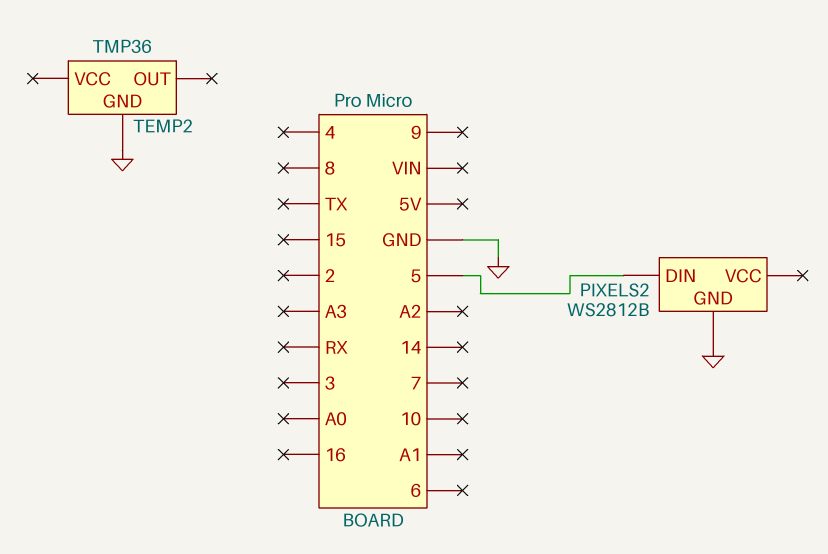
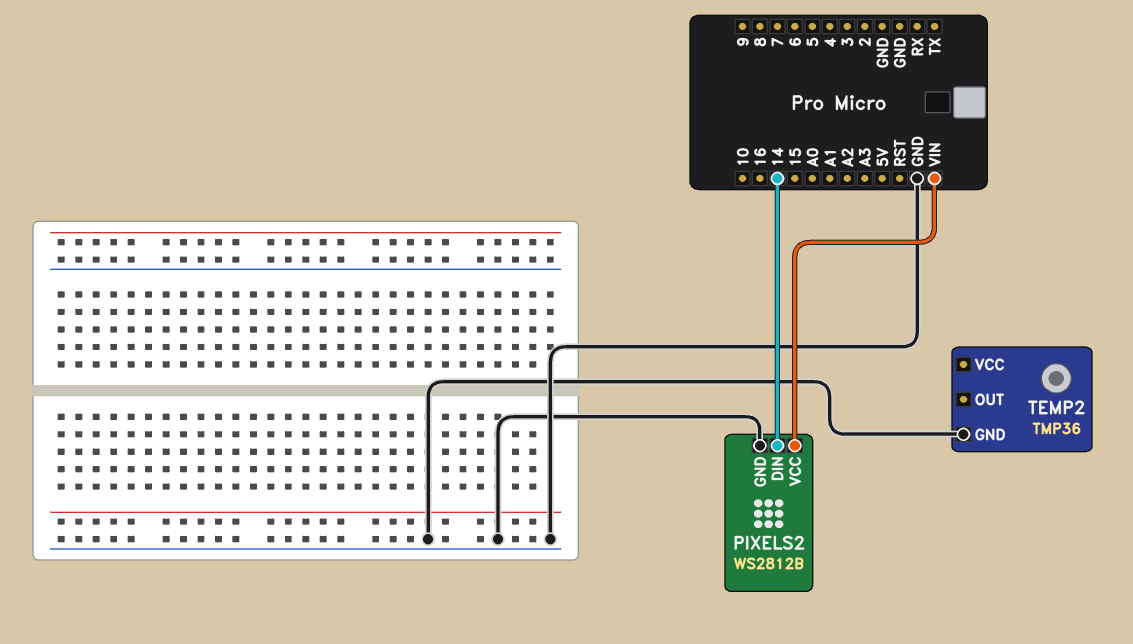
PIXELS2 pin DIN: 5 -> 14
PIXELS2 pin VCC: none -> VIN

